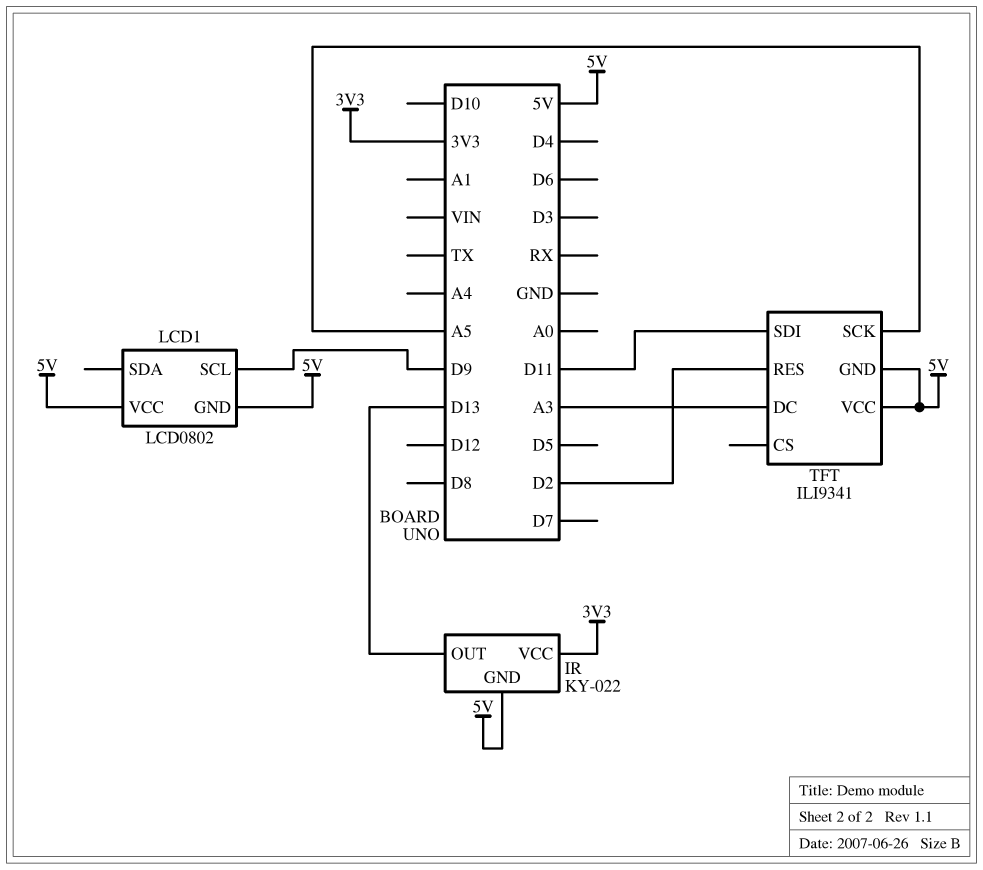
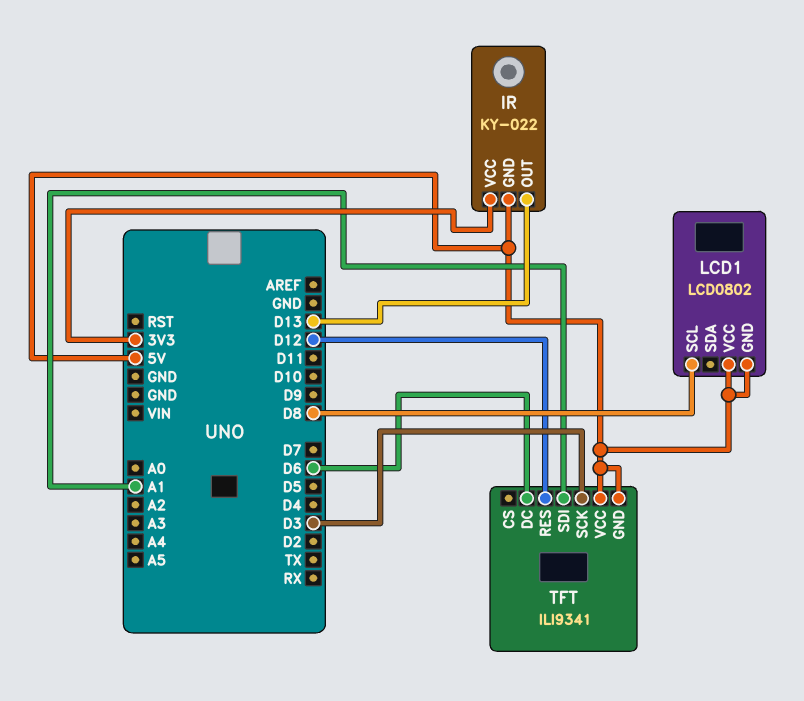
LCD1 pin SCL: D9 -> D8
TFT pin DC: A3 -> D6
TFT pin RES: D2 -> D12
TFT pin SCK: A5 -> D3
TFT pin SDI: D11 -> A1

